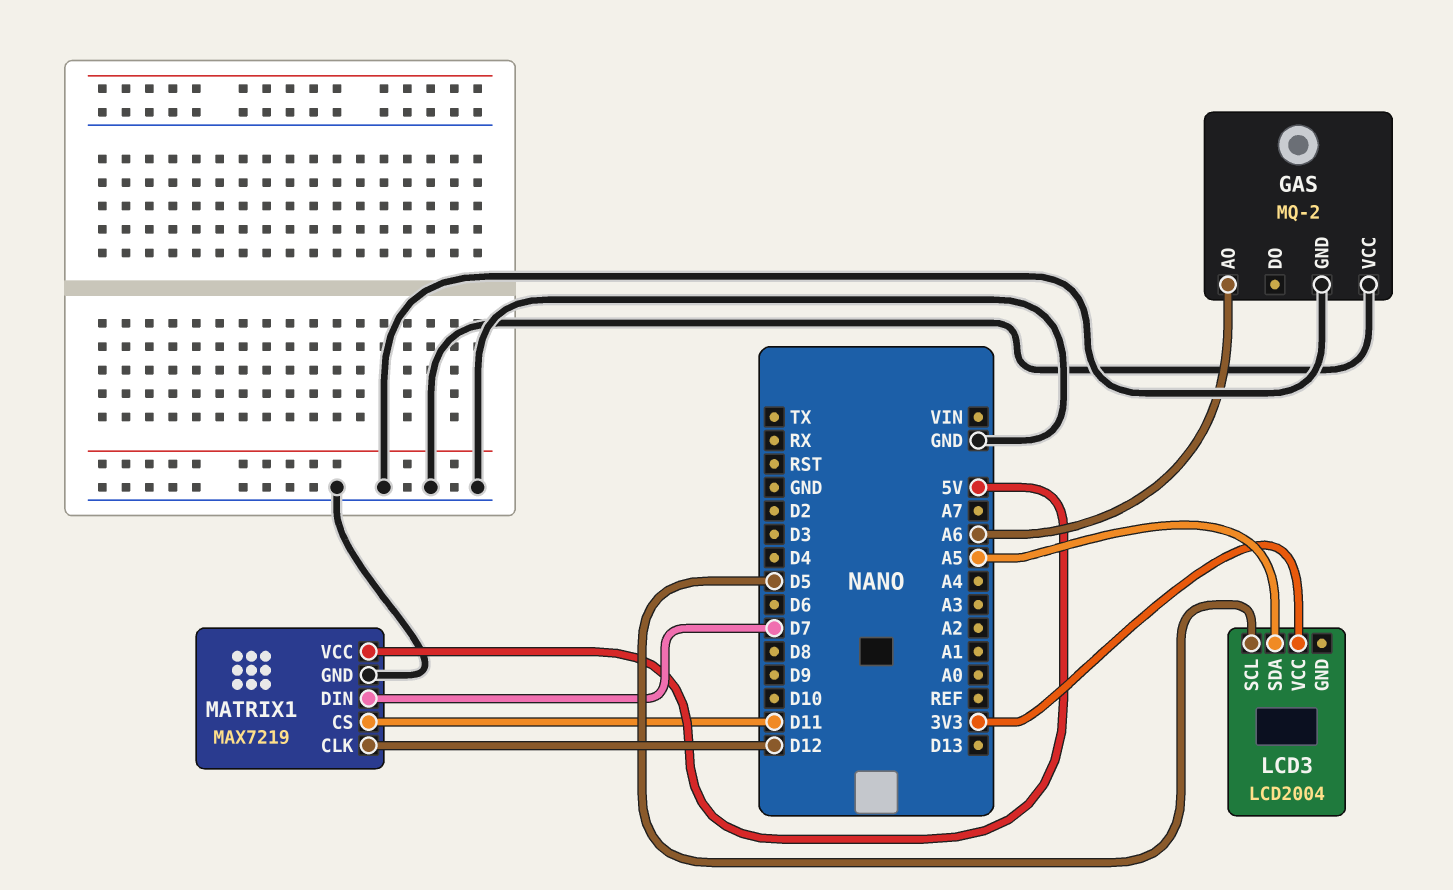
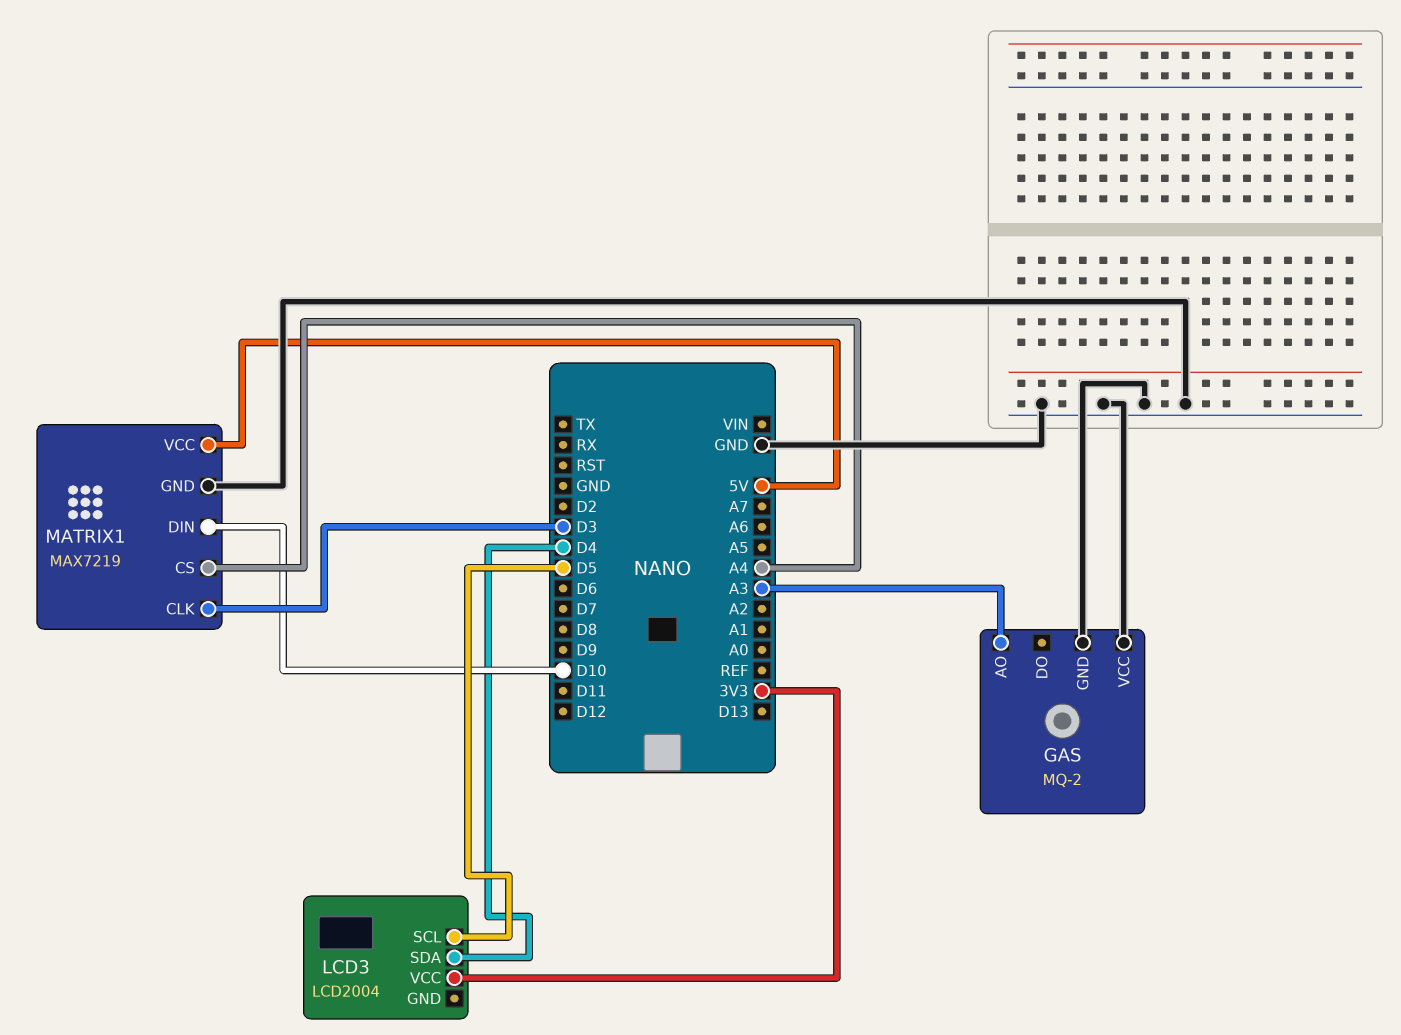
GAS pin AO: A6 -> A3
LCD3 pin SDA: A5 -> D4
MATRIX1 pin CLK: D12 -> D3
MATRIX1 pin CS: D11 -> A4
MATRIX1 pin DIN: D7 -> D10

